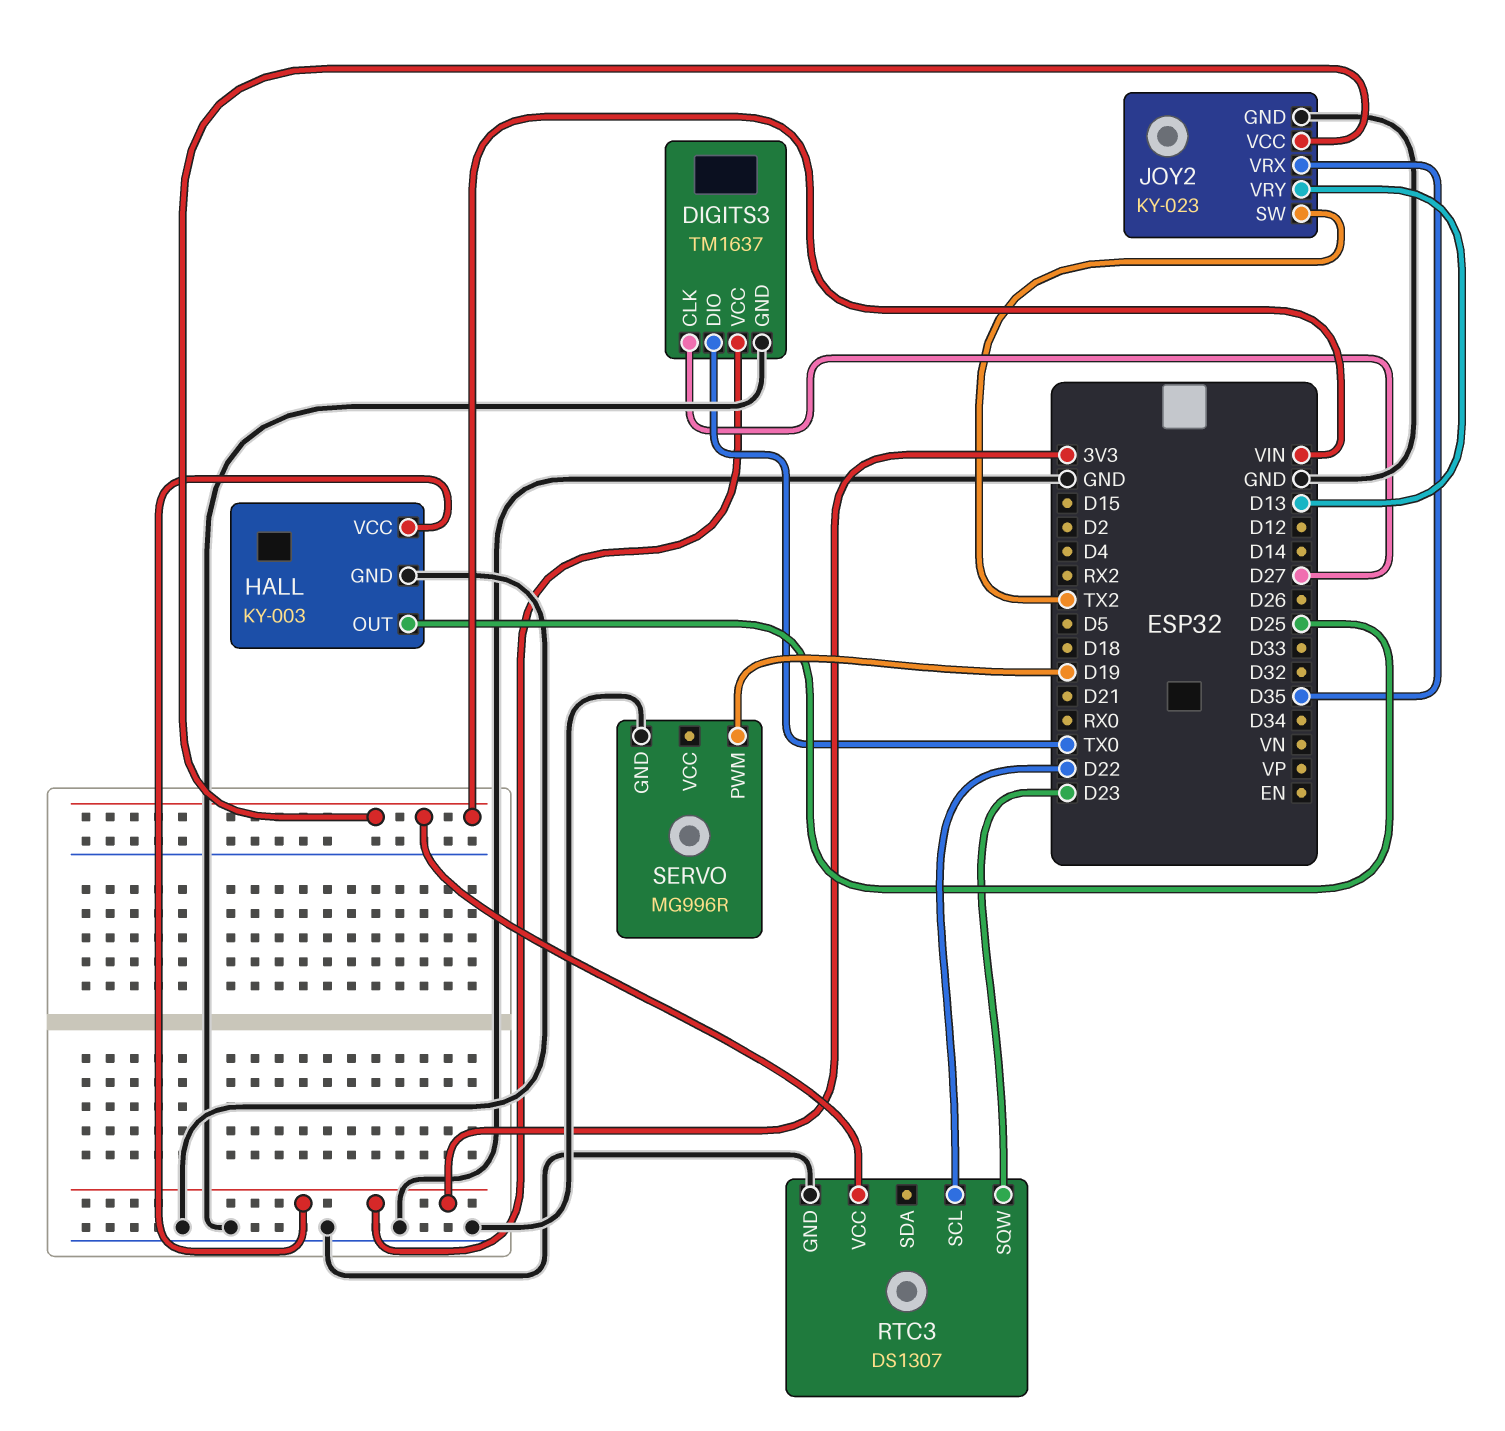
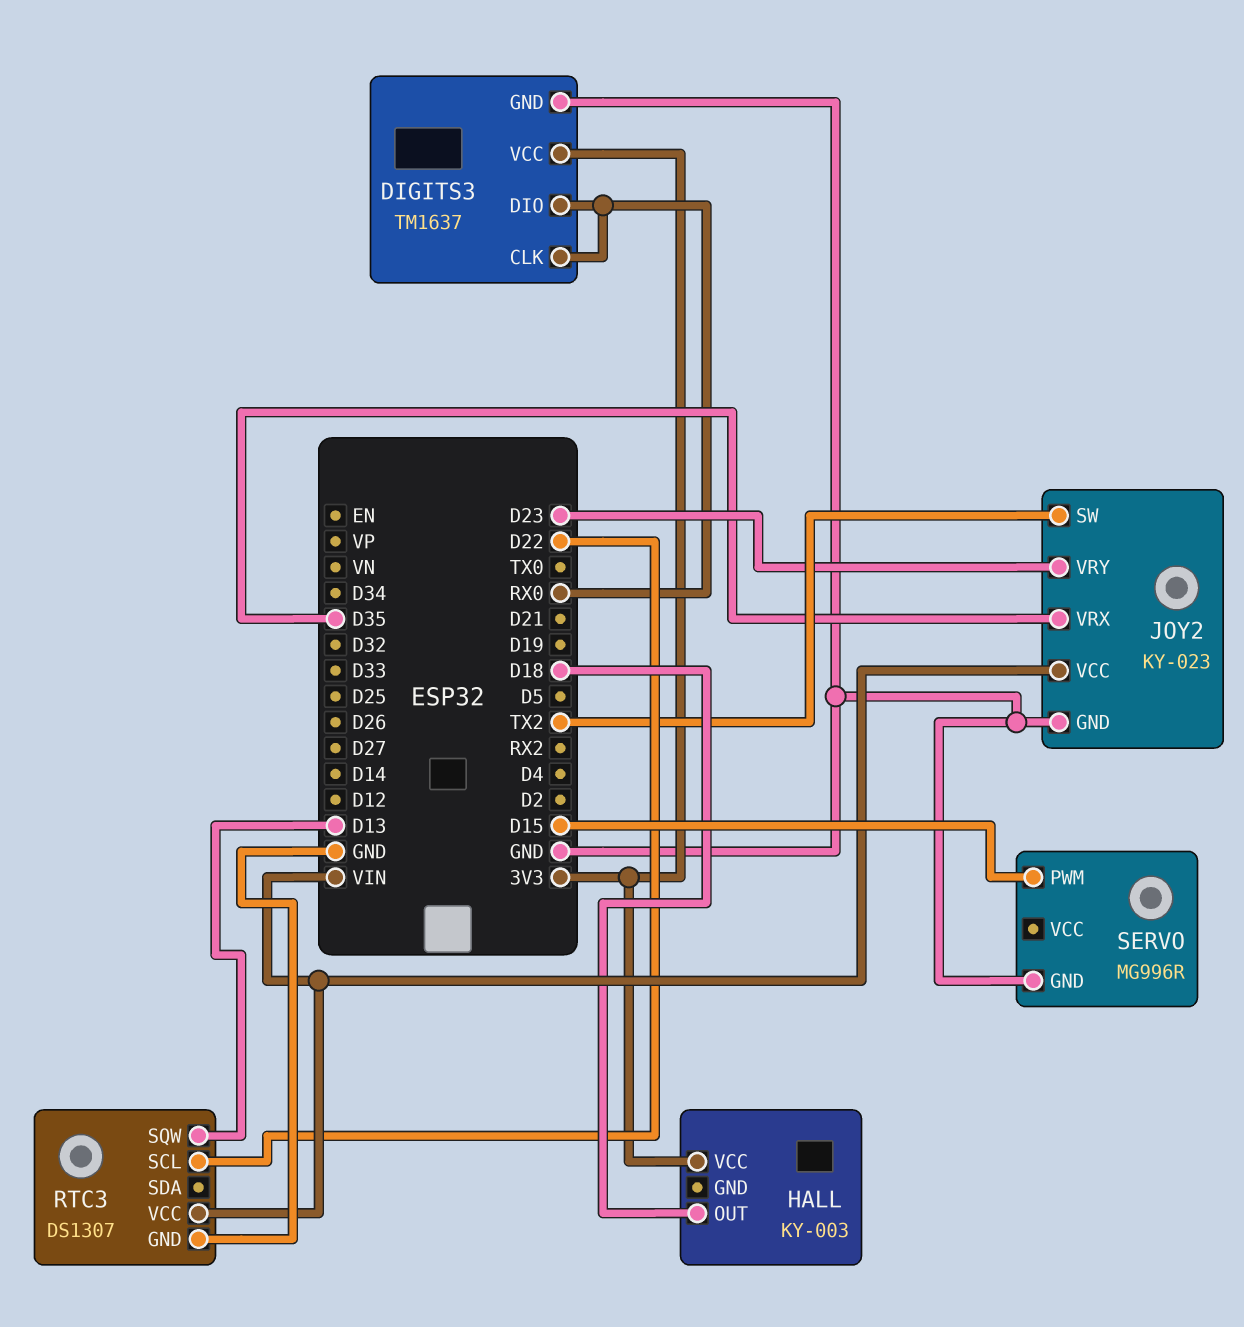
DIGITS3 pin CLK: D27 -> RX0
DIGITS3 pin DIO: TX0 -> RX0
HALL pin GND: GND -> none
HALL pin OUT: D25 -> D18
JOY2 pin VRY: D13 -> D23
RTC3 pin SQW: D23 -> D13
SERVO pin PWM: D19 -> D15

